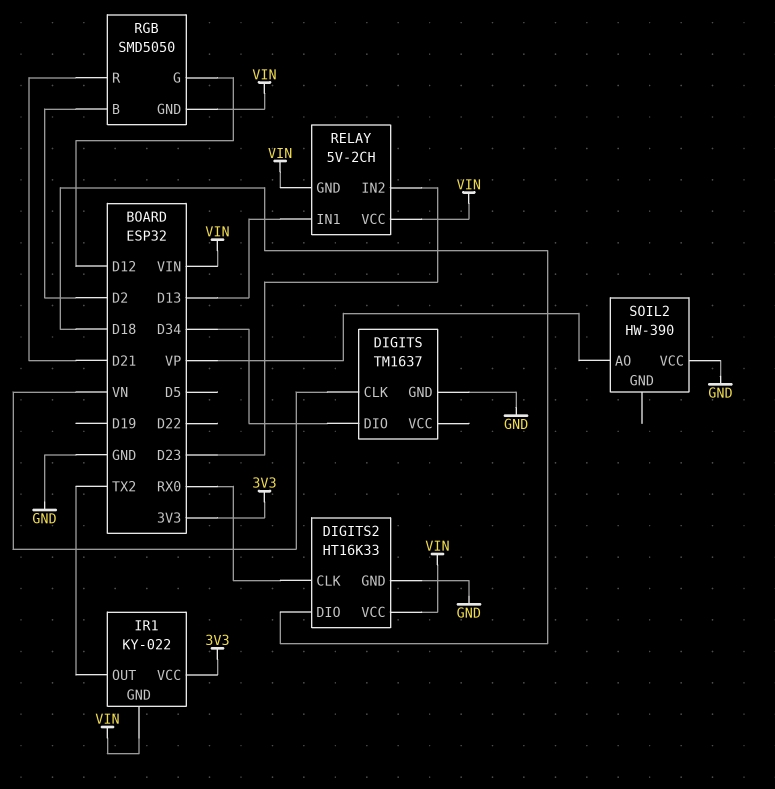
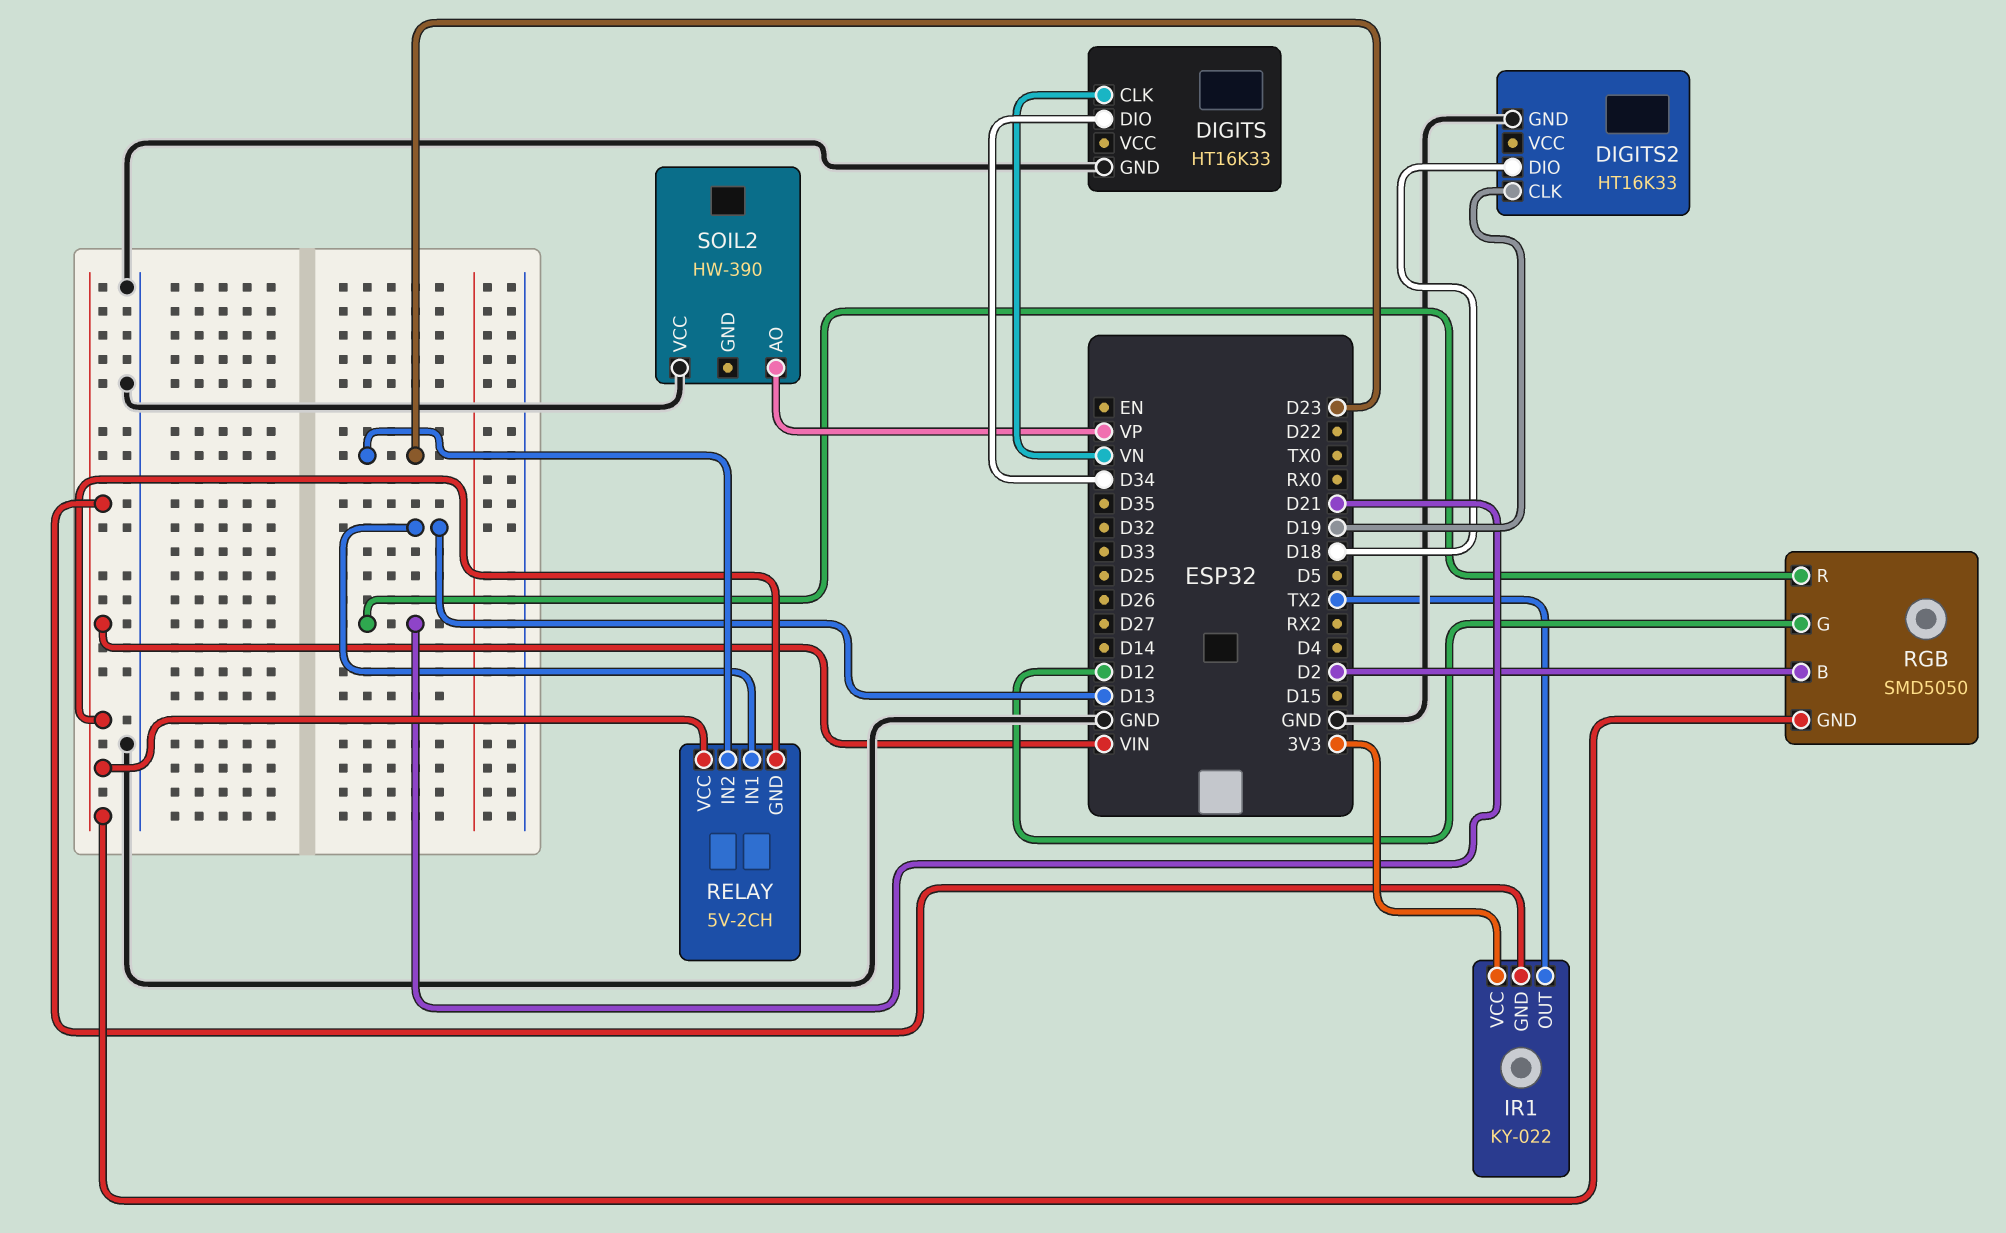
DIGITS: TM1637 -> HT16K33
DIGITS2 pin CLK: RX0 -> D19
DIGITS2 pin VCC: VIN -> none

